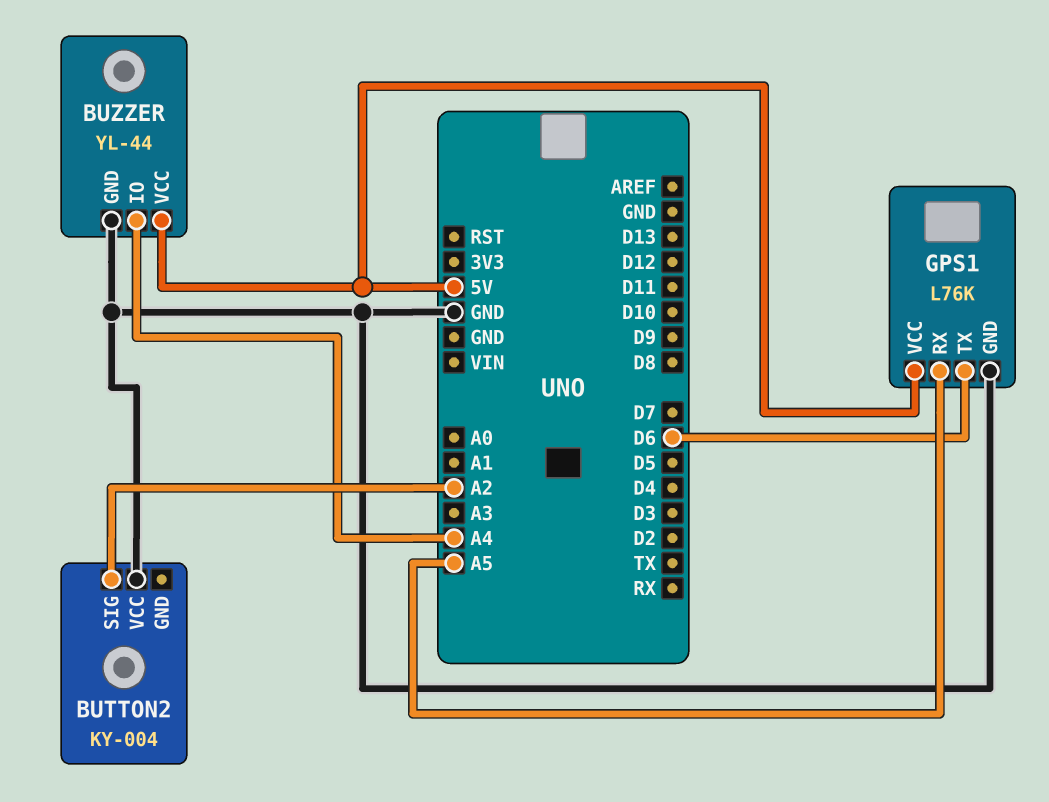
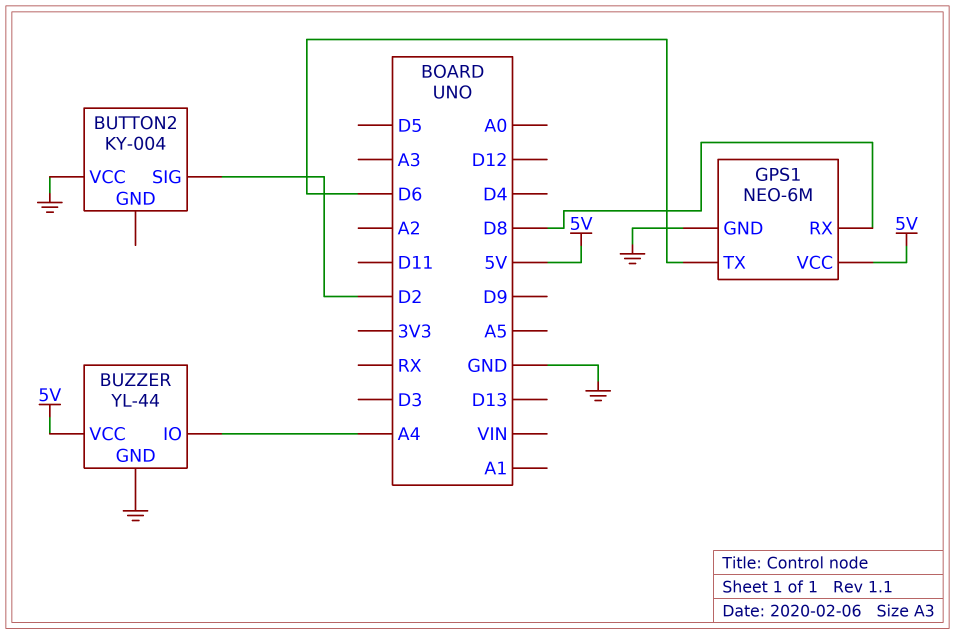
BUTTON2 pin SIG: A2 -> D2
GPS1: L76K -> NEO-6M
GPS1 pin RX: A5 -> D8

